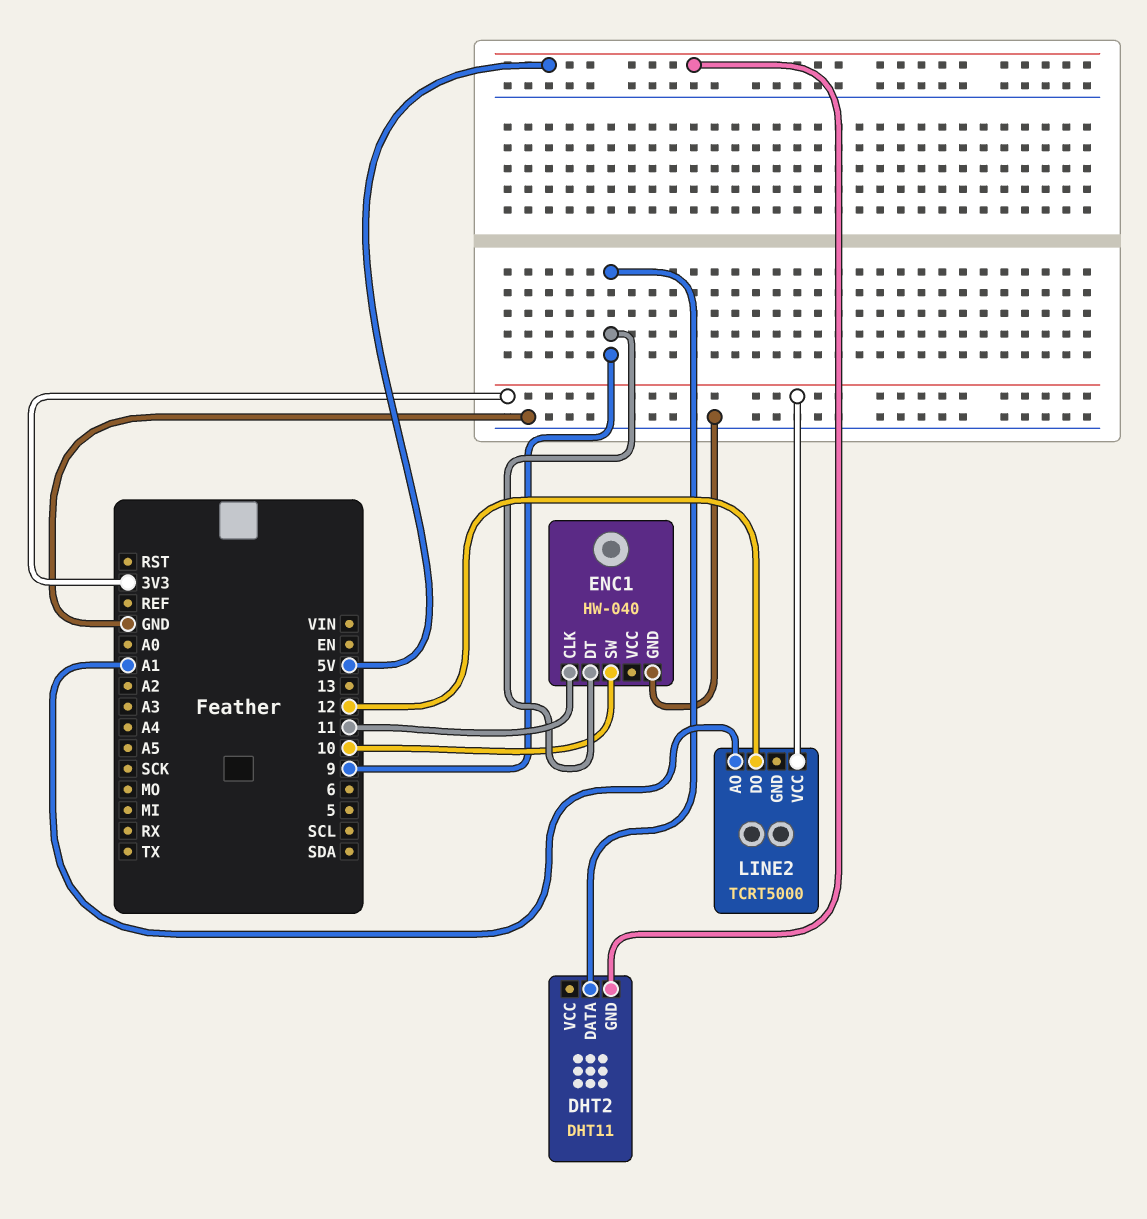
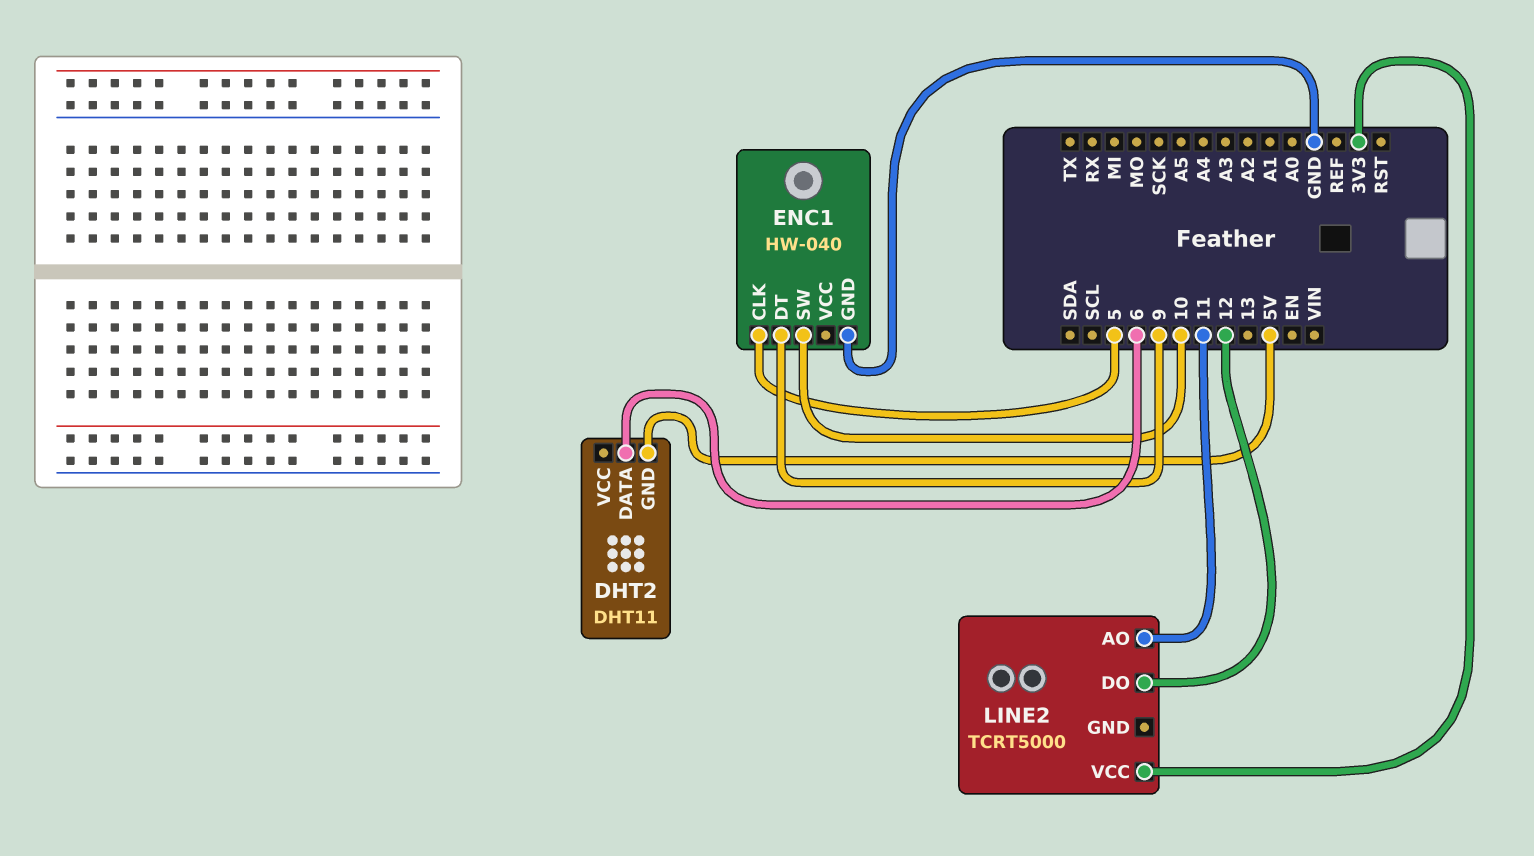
DHT2 pin DATA: 9 -> 6
ENC1 pin CLK: 11 -> 5
LINE2 pin AO: A1 -> 11

